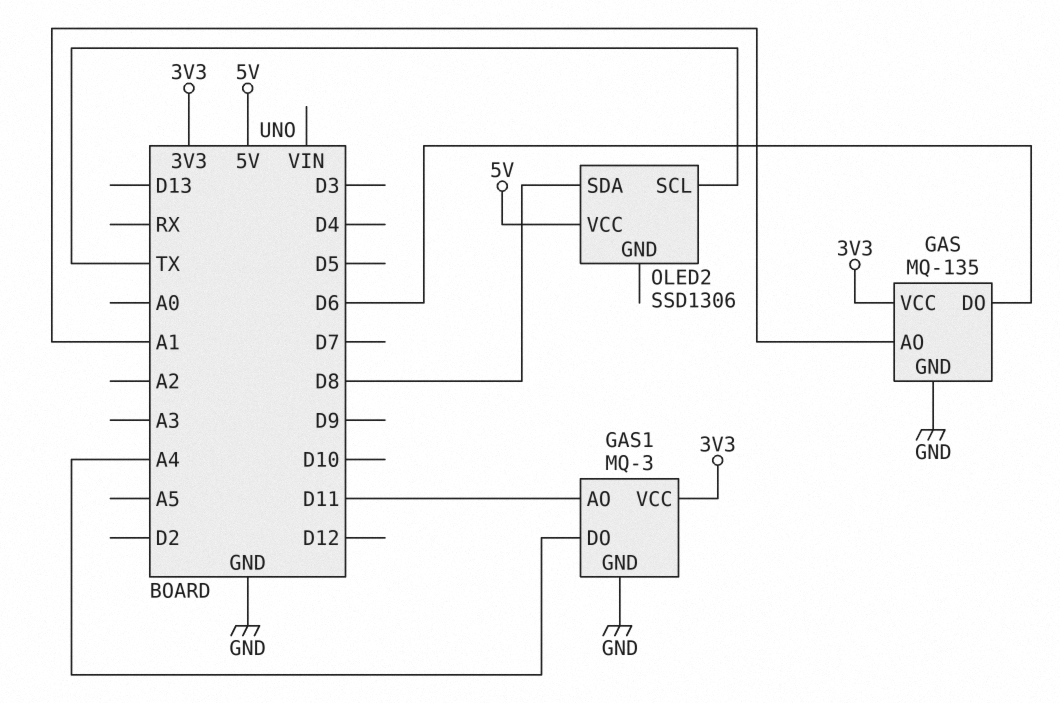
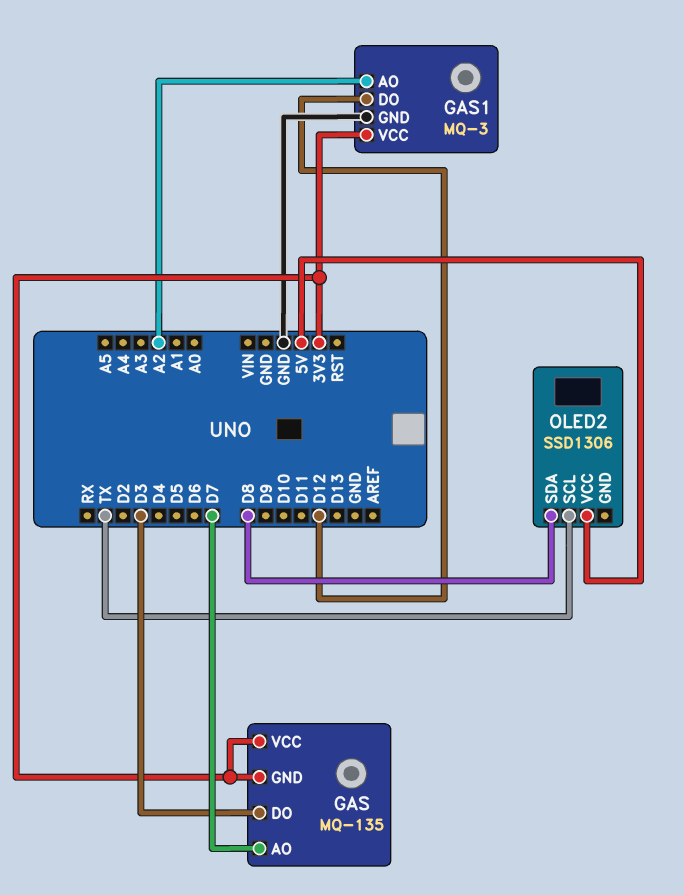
GAS pin AO: A1 -> D7
GAS pin DO: D6 -> D3
GAS pin GND: GND -> 3V3
GAS1 pin AO: D11 -> A2
GAS1 pin DO: A4 -> D12

